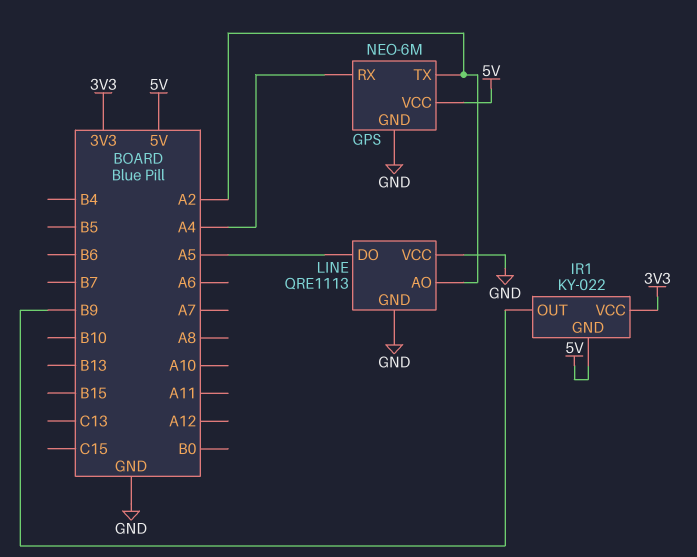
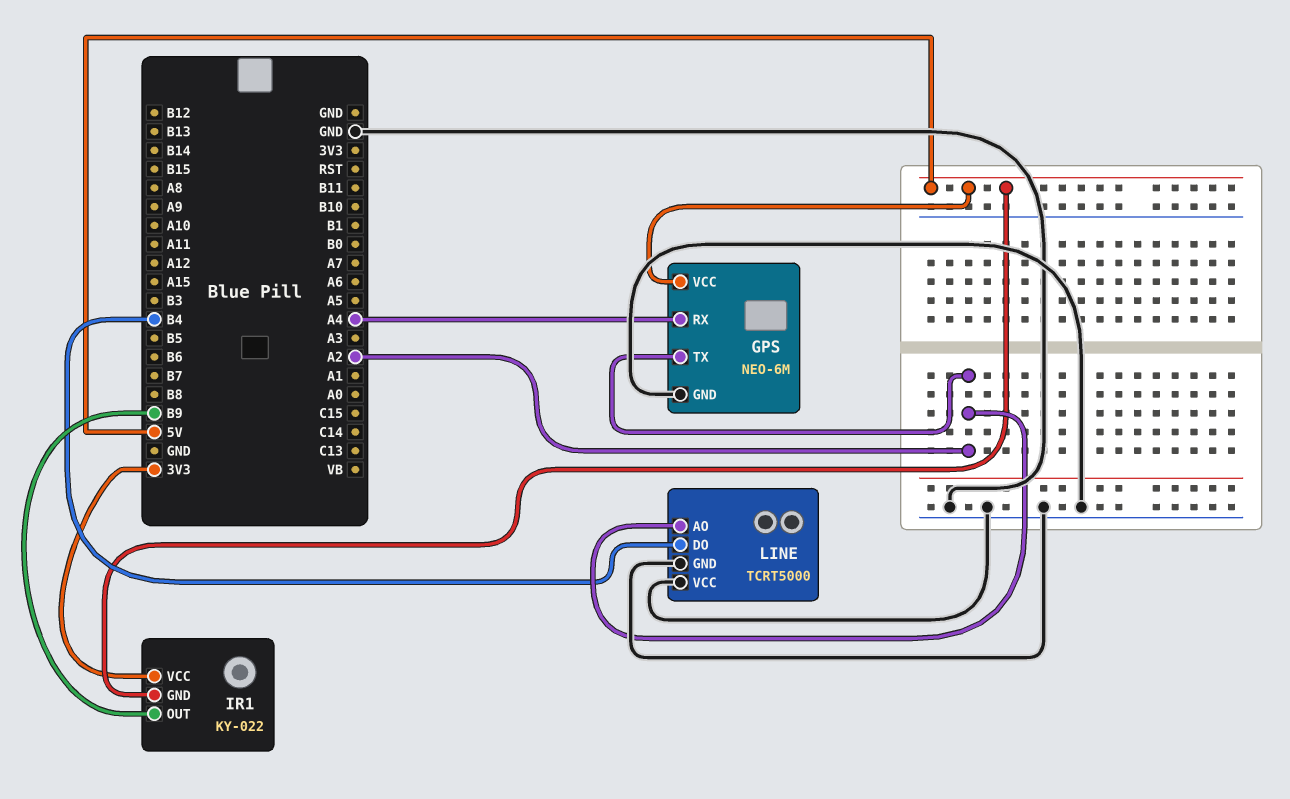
LINE: QRE1113 -> TCRT5000
LINE pin DO: A5 -> B4

